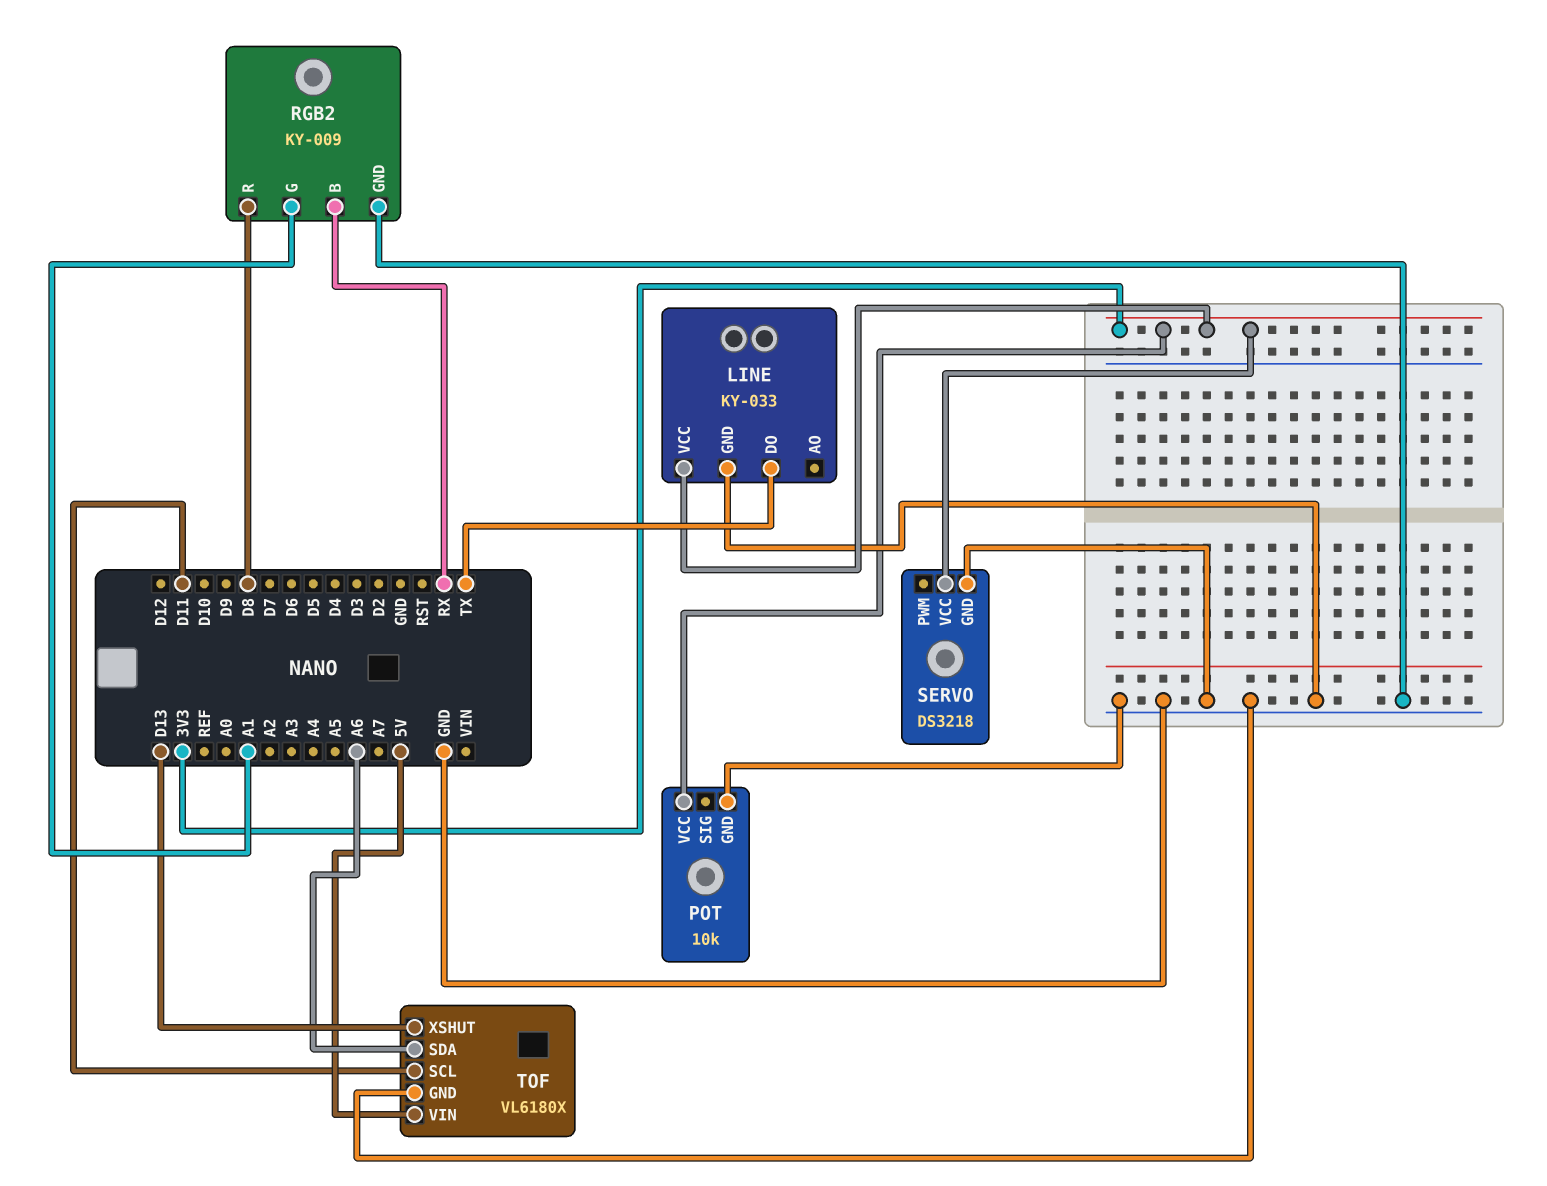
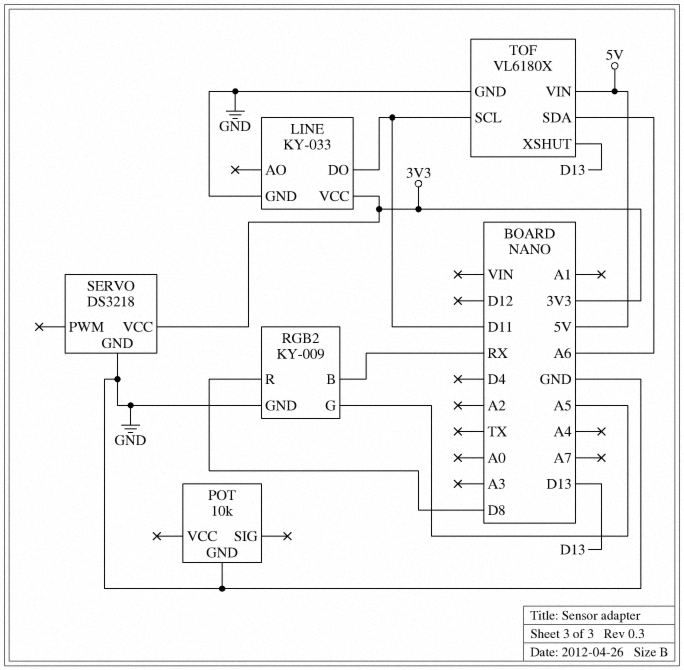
LINE pin DO: TX -> D11
POT pin VCC: 3V3 -> none
RGB2 pin G: A1 -> A5

